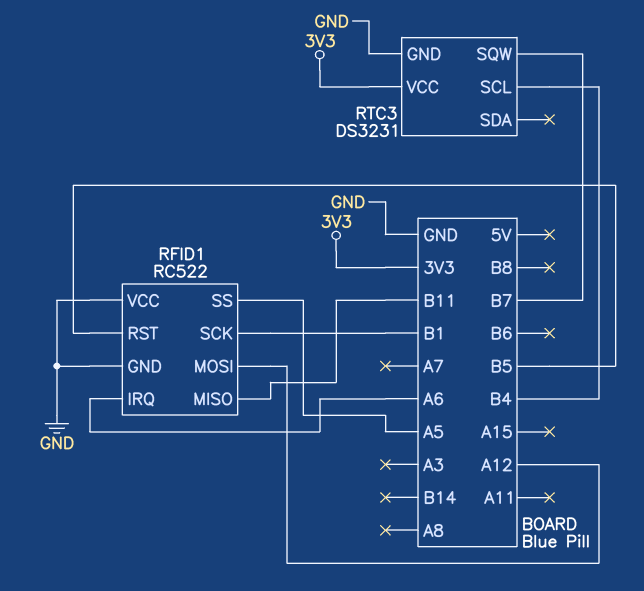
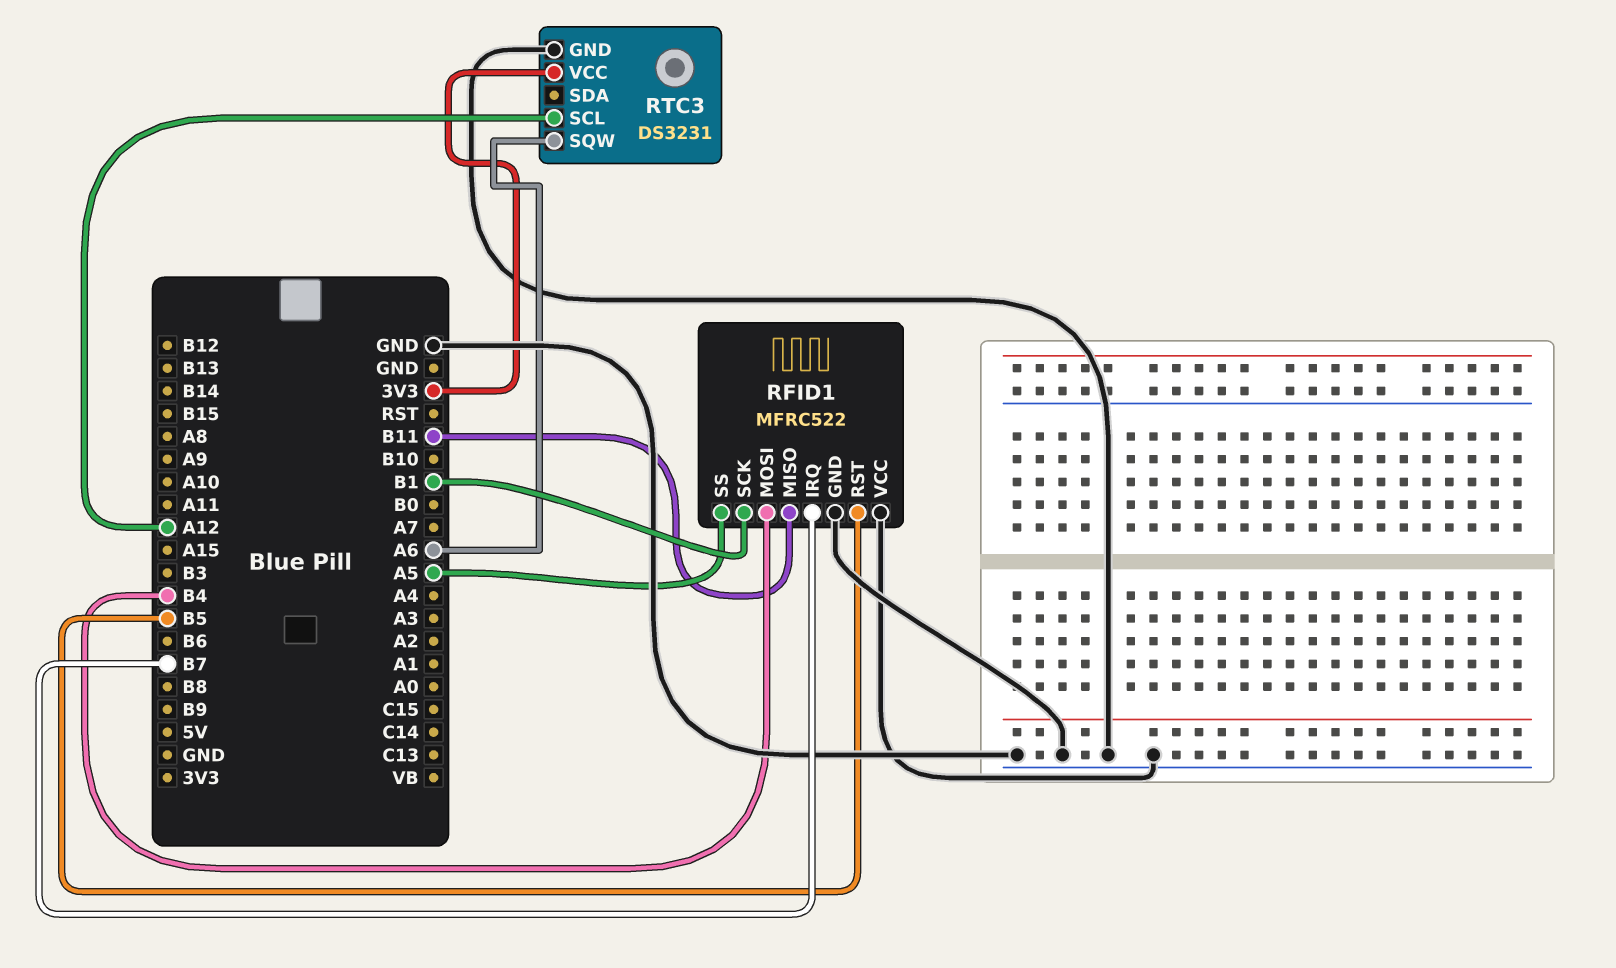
RFID1: RC522 -> MFRC522
RFID1 pin IRQ: A6 -> B7
RFID1 pin MOSI: A12 -> B4
RTC3 pin SCL: B4 -> A12
RTC3 pin SQW: B7 -> A6

